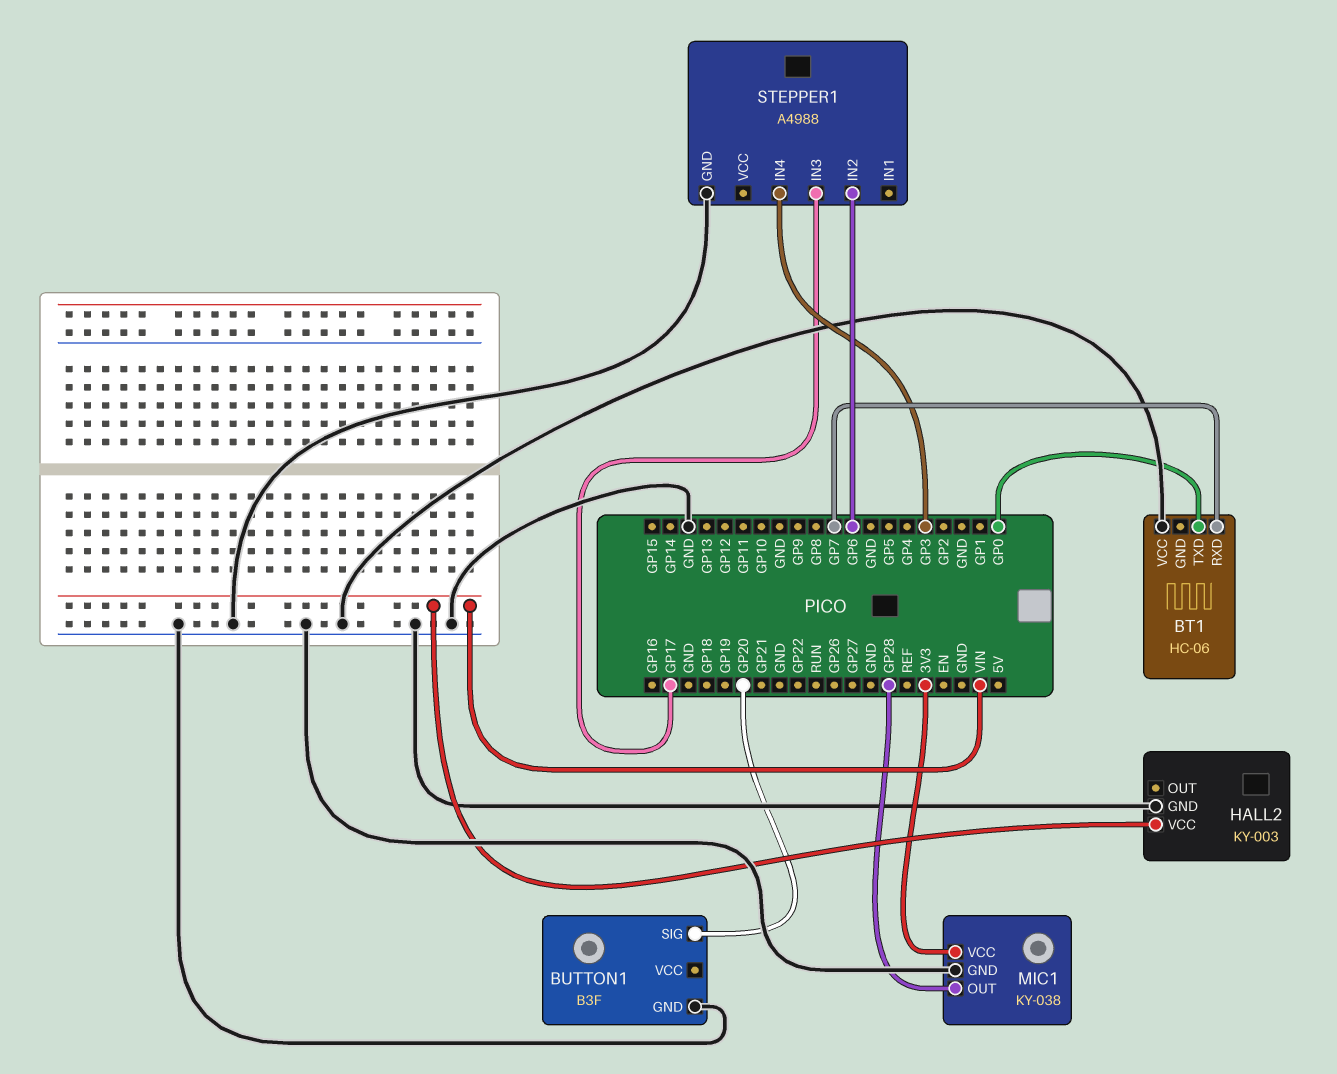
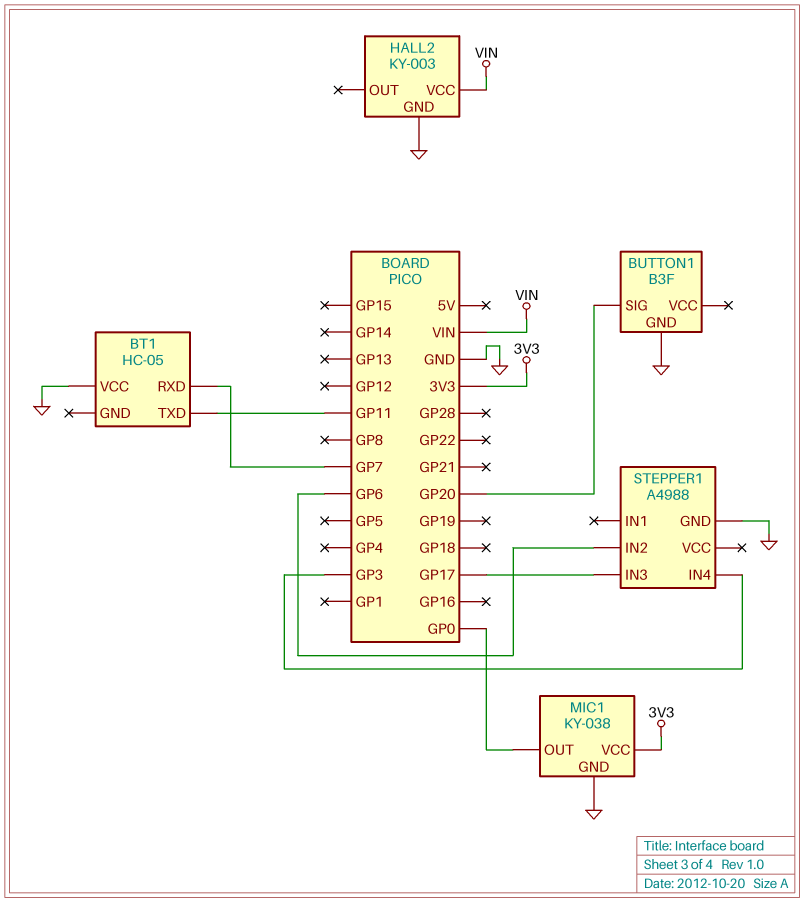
BT1: HC-06 -> HC-05
BT1 pin TXD: GP0 -> GP11
MIC1 pin OUT: GP28 -> GP0

